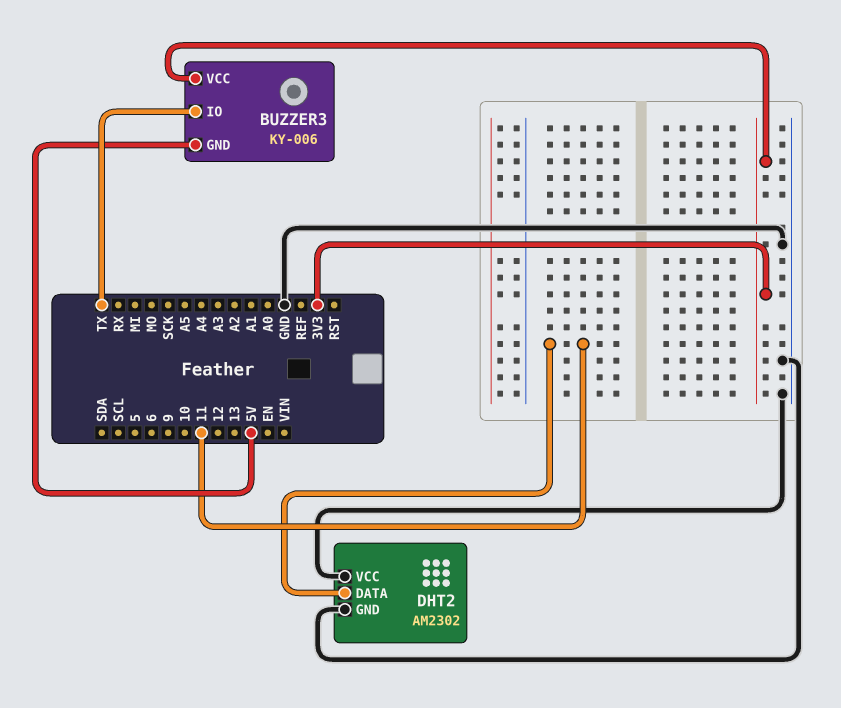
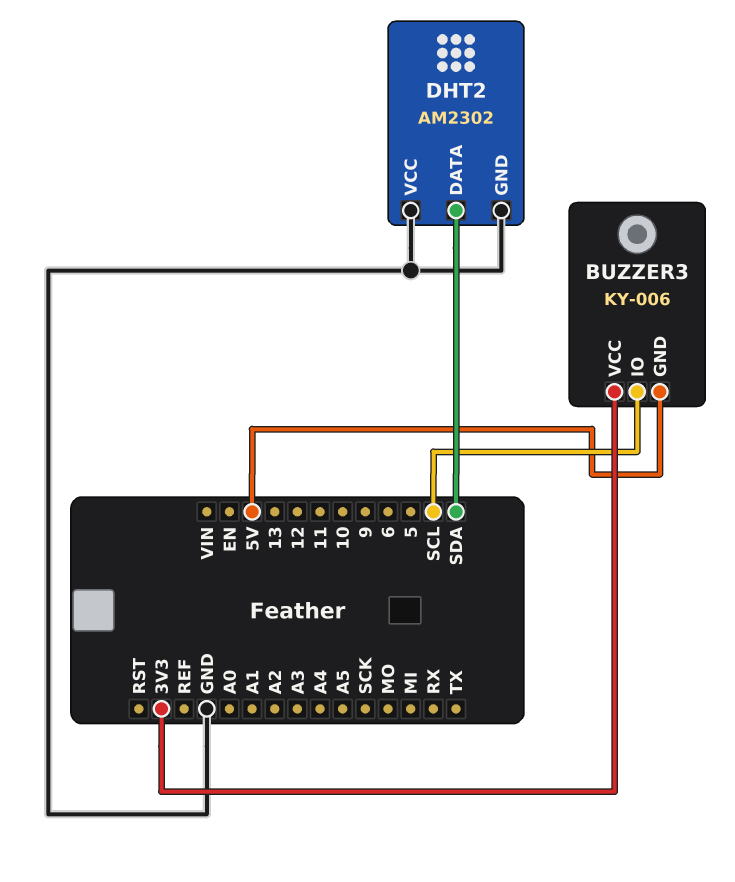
BUZZER3 pin IO: TX -> SCL
DHT2 pin DATA: 11 -> SDA

